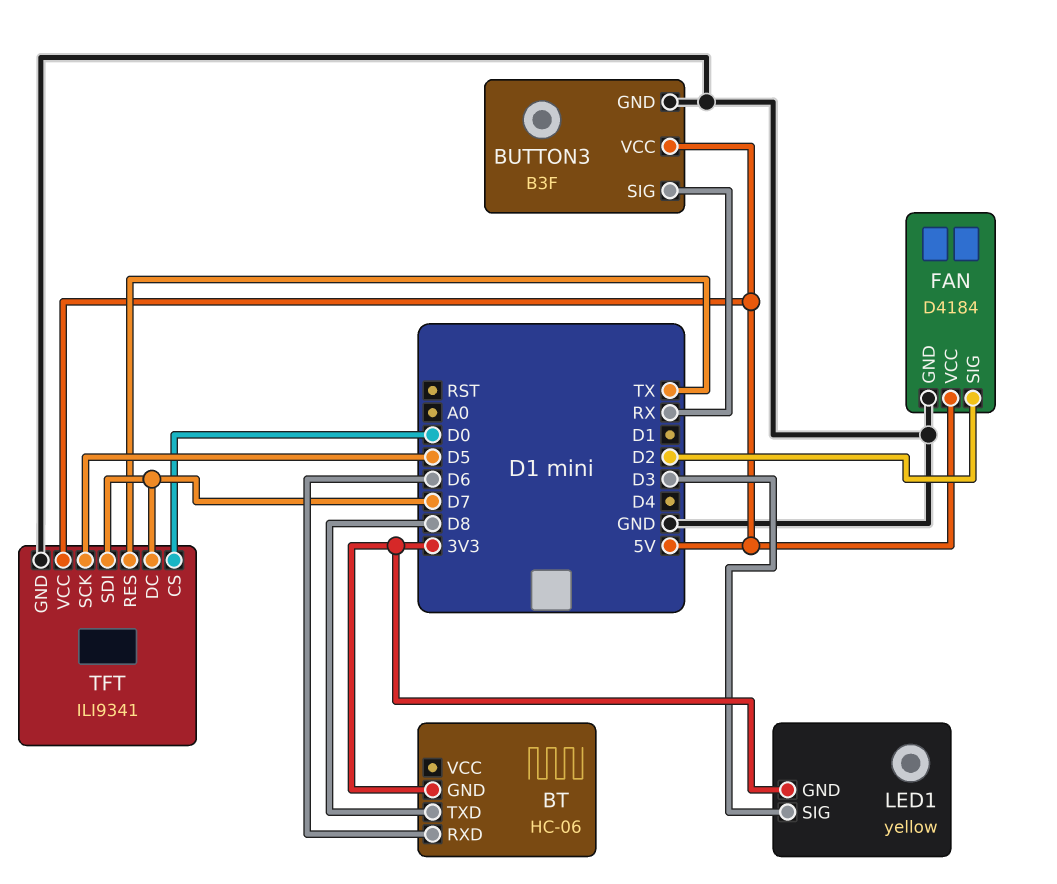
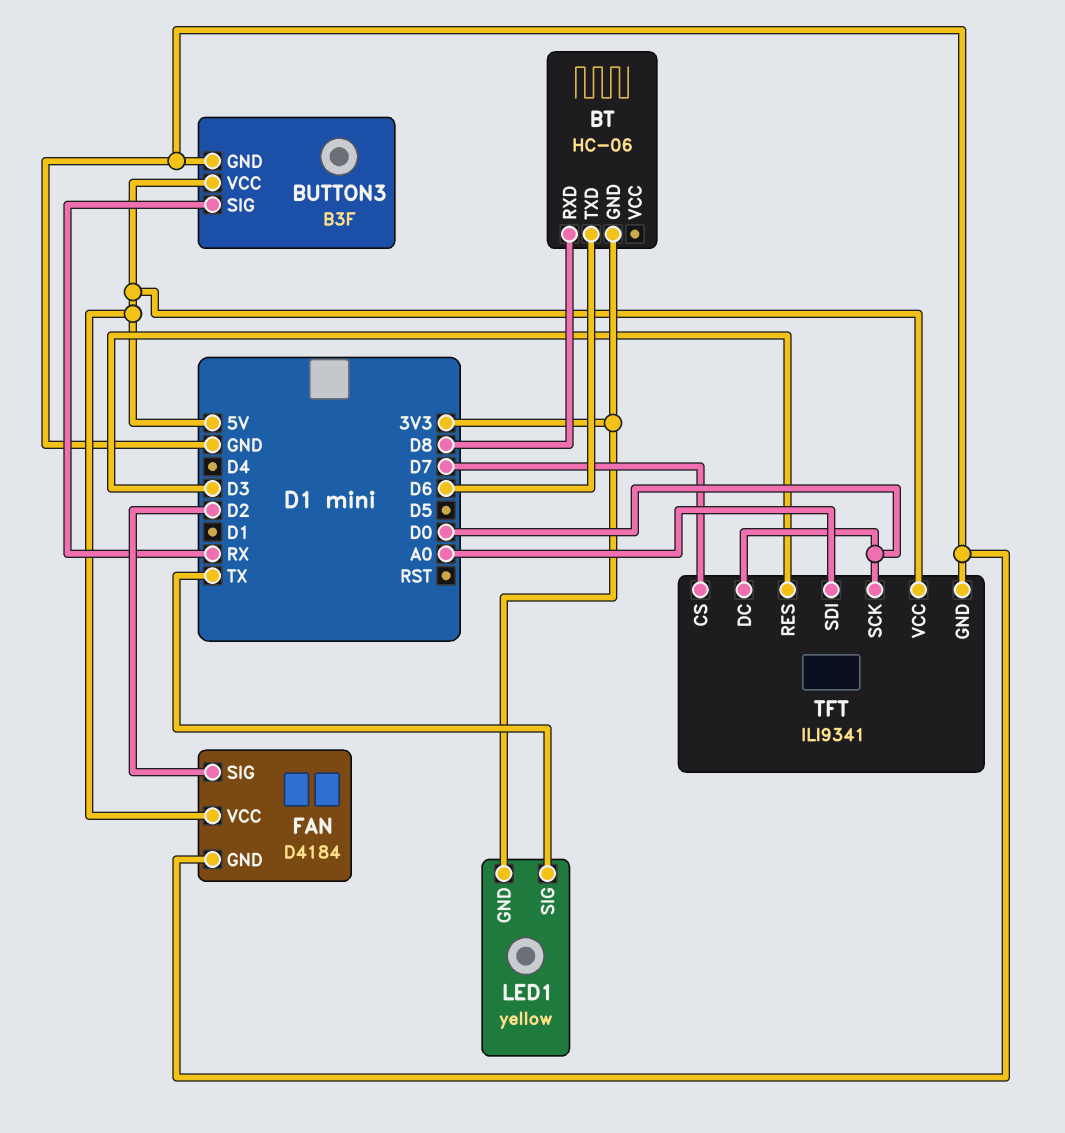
BT pin RXD: D6 -> D8
BT pin TXD: D8 -> D6
LED1 pin SIG: D3 -> TX
TFT pin CS: D0 -> D7
TFT pin DC: D7 -> D0
TFT pin RES: TX -> D3
TFT pin SCK: D5 -> D0
TFT pin SDI: D7 -> A0

